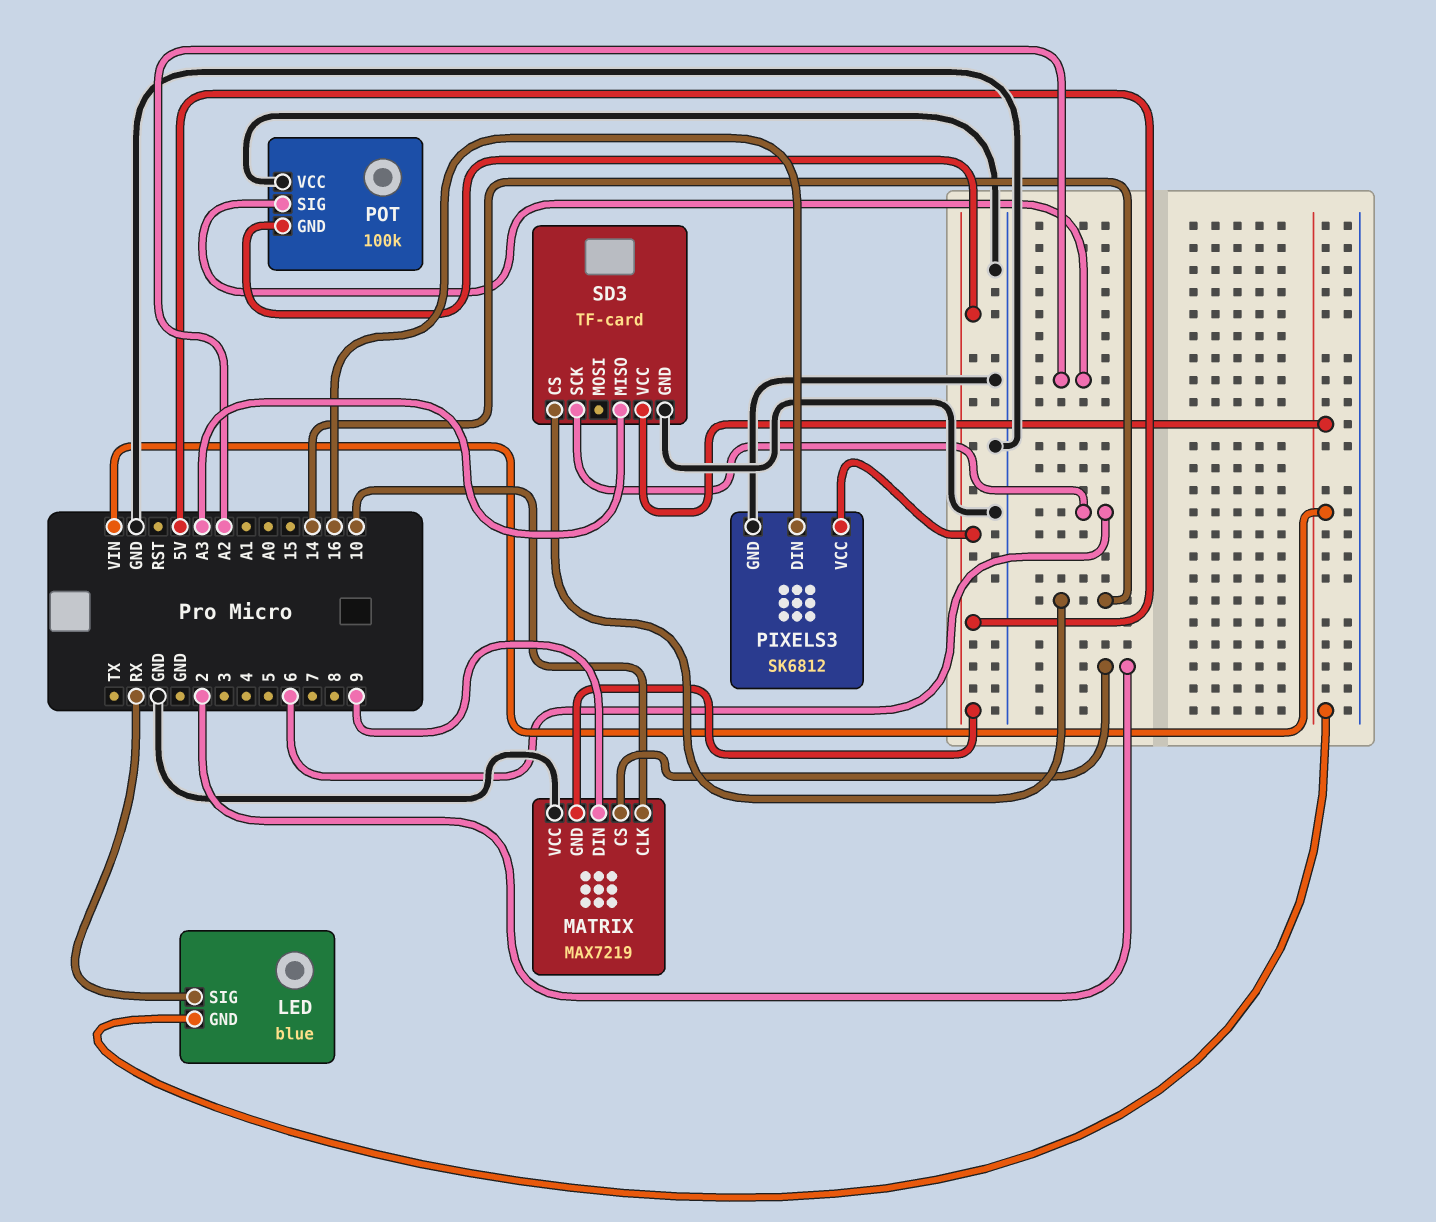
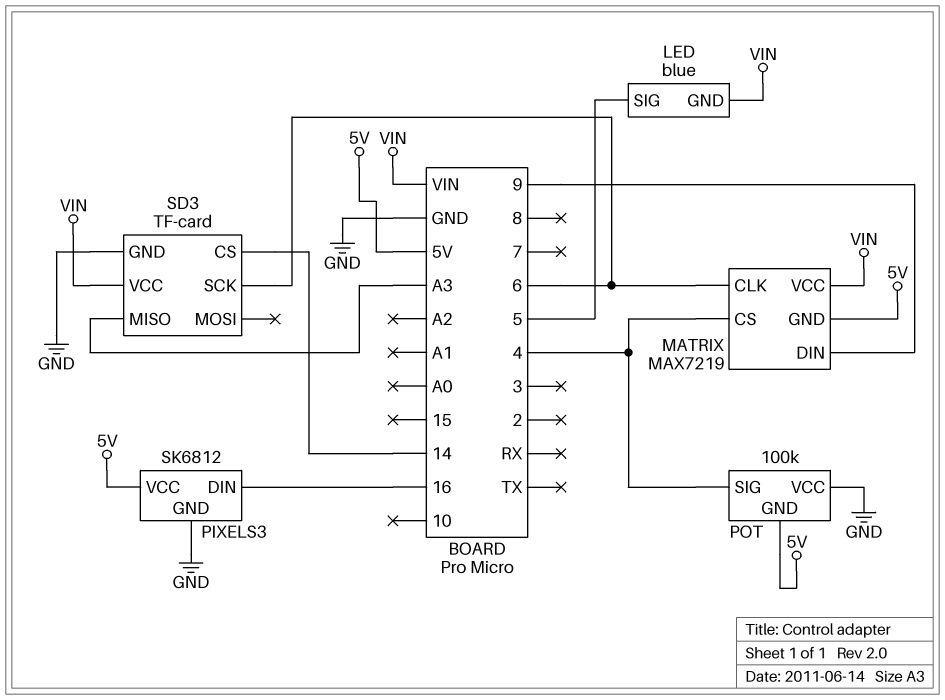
LED pin SIG: RX -> 5
MATRIX pin CLK: 10 -> 6
MATRIX pin CS: 2 -> 4
MATRIX pin VCC: GND -> VIN
POT pin SIG: A2 -> 4

